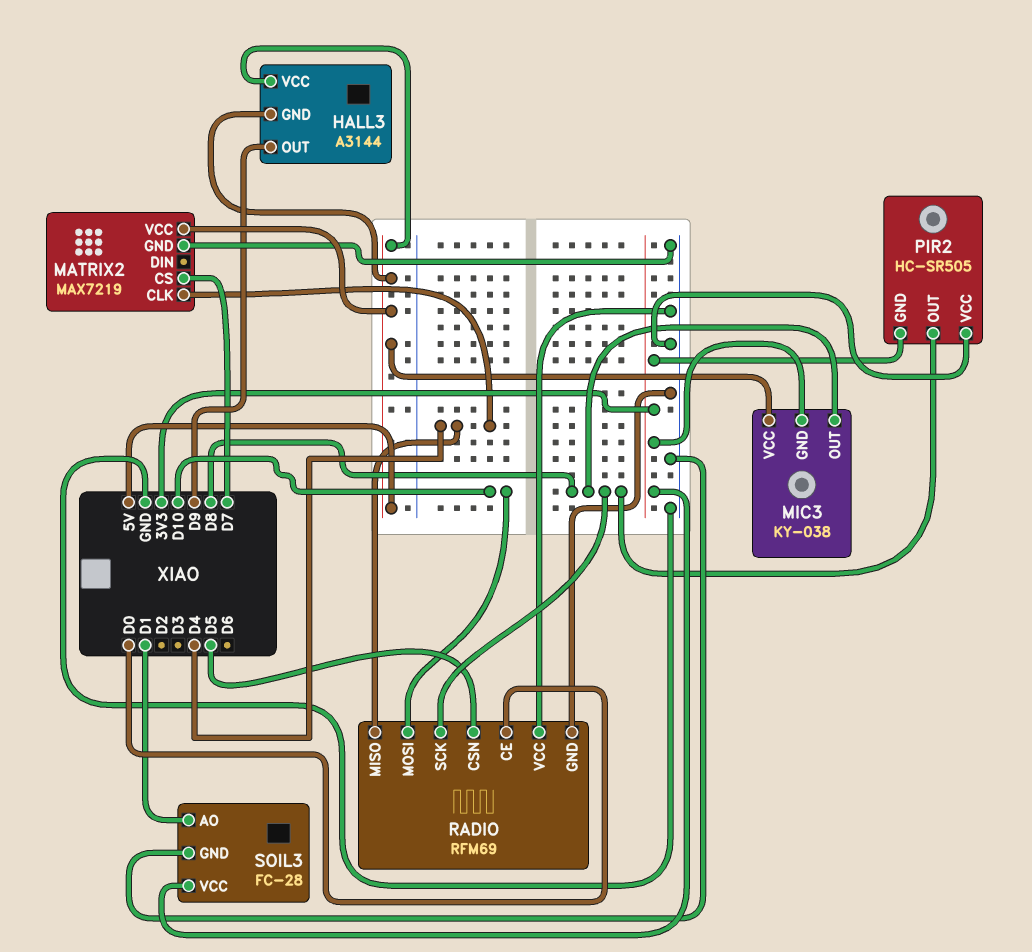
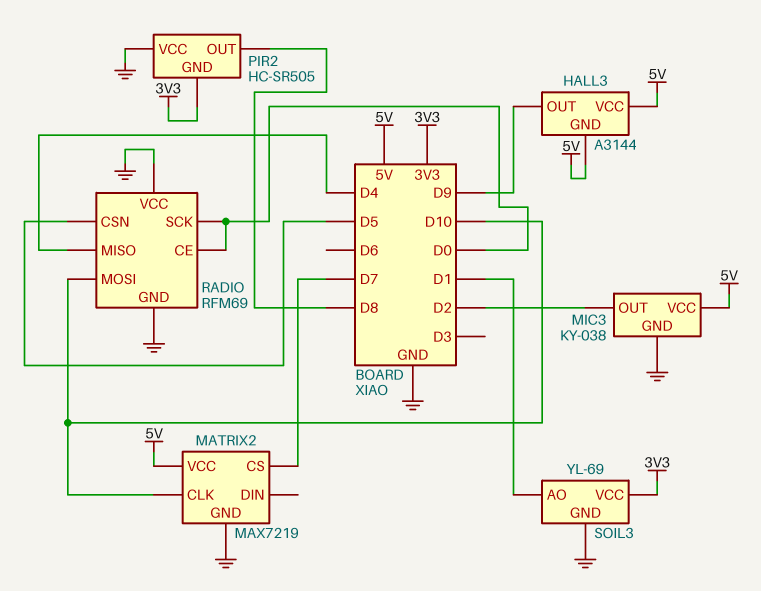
MATRIX2 pin CLK: D4 -> D10
MIC3 pin GND: 3V3 -> GND
MIC3 pin OUT: D8 -> D2
RADIO pin SCK: D8 -> D0
SOIL3: FC-28 -> YL-69

